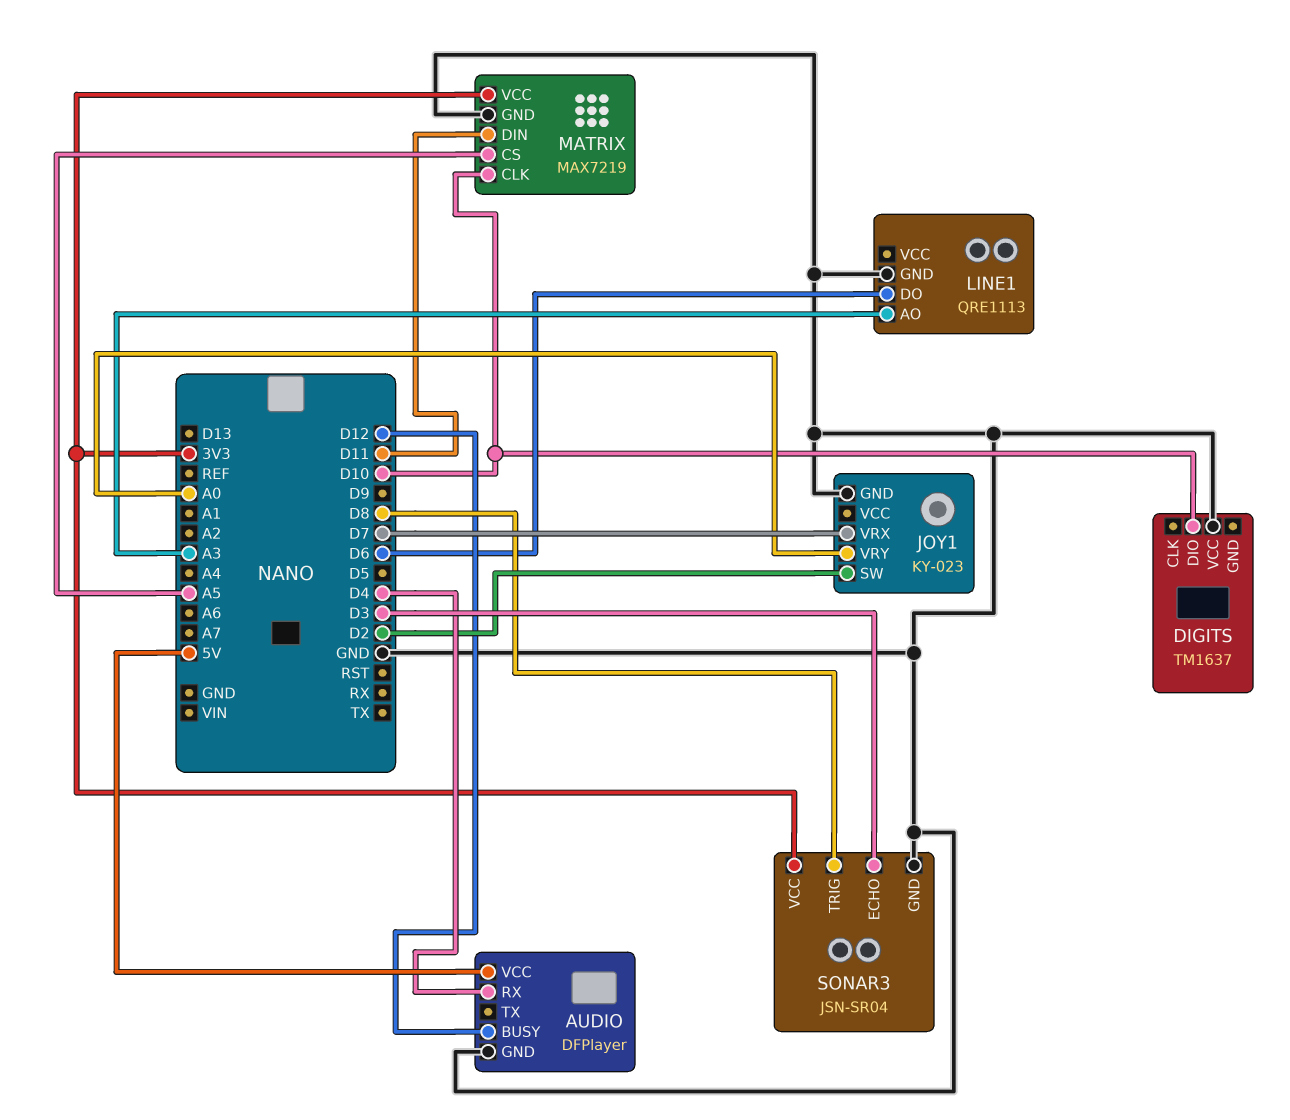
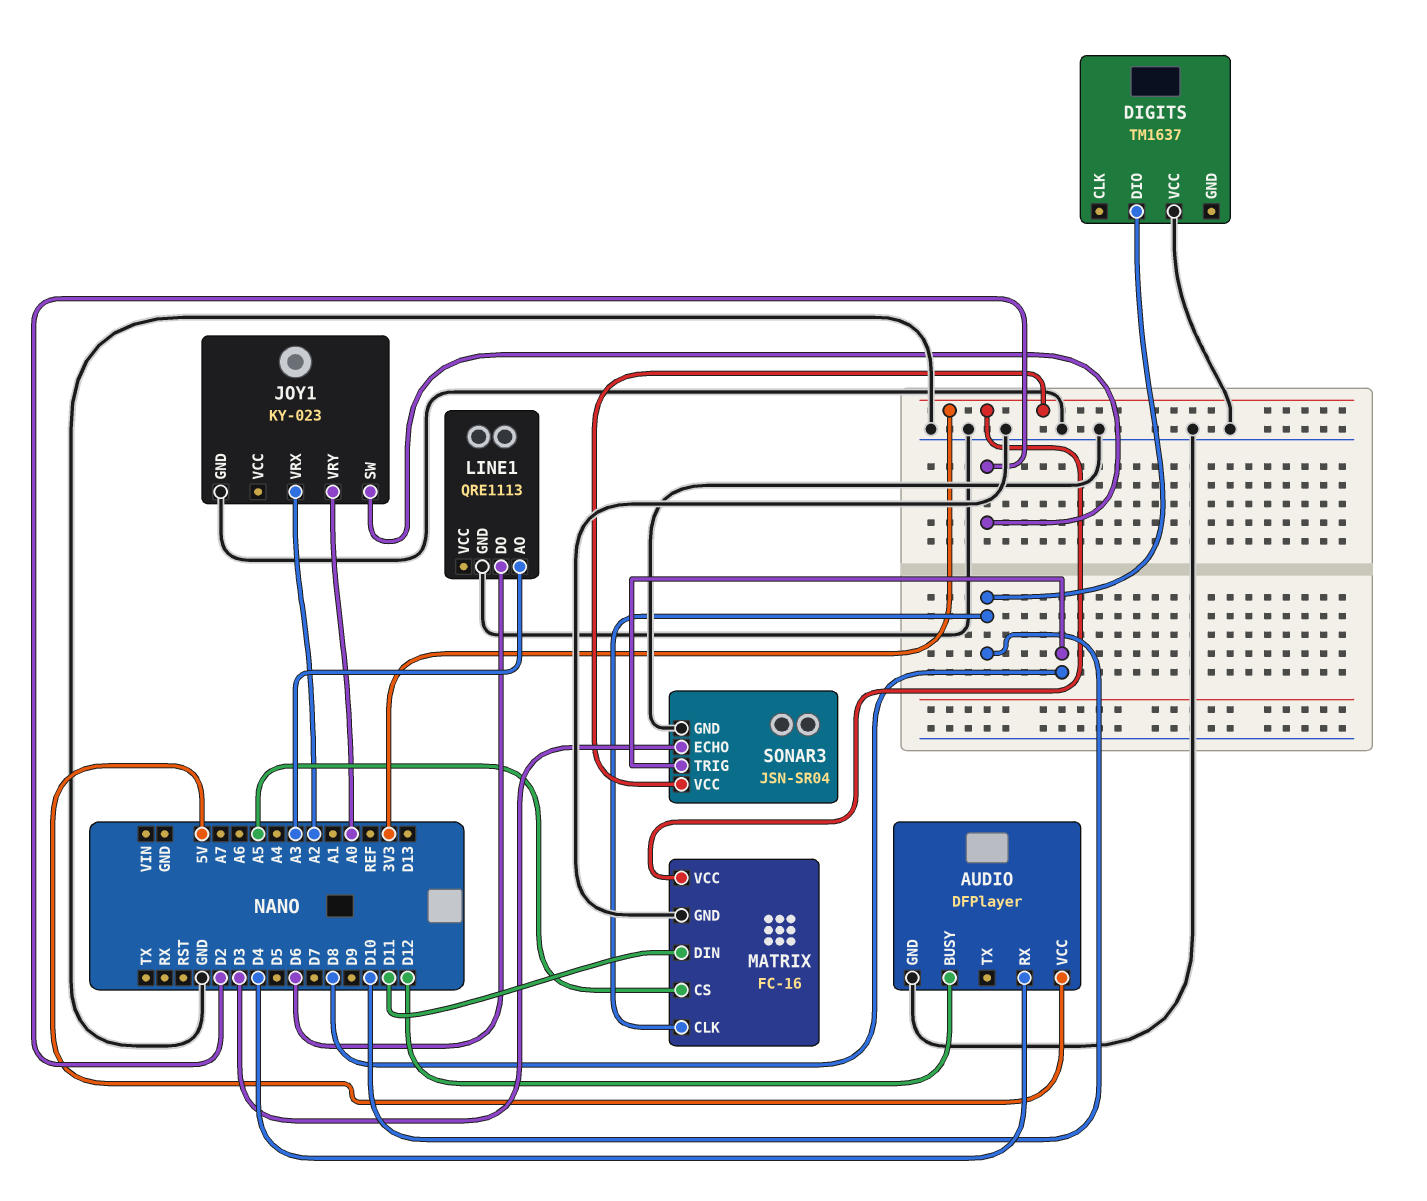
JOY1 pin VRX: D7 -> A2
MATRIX: MAX7219 -> FC-16

